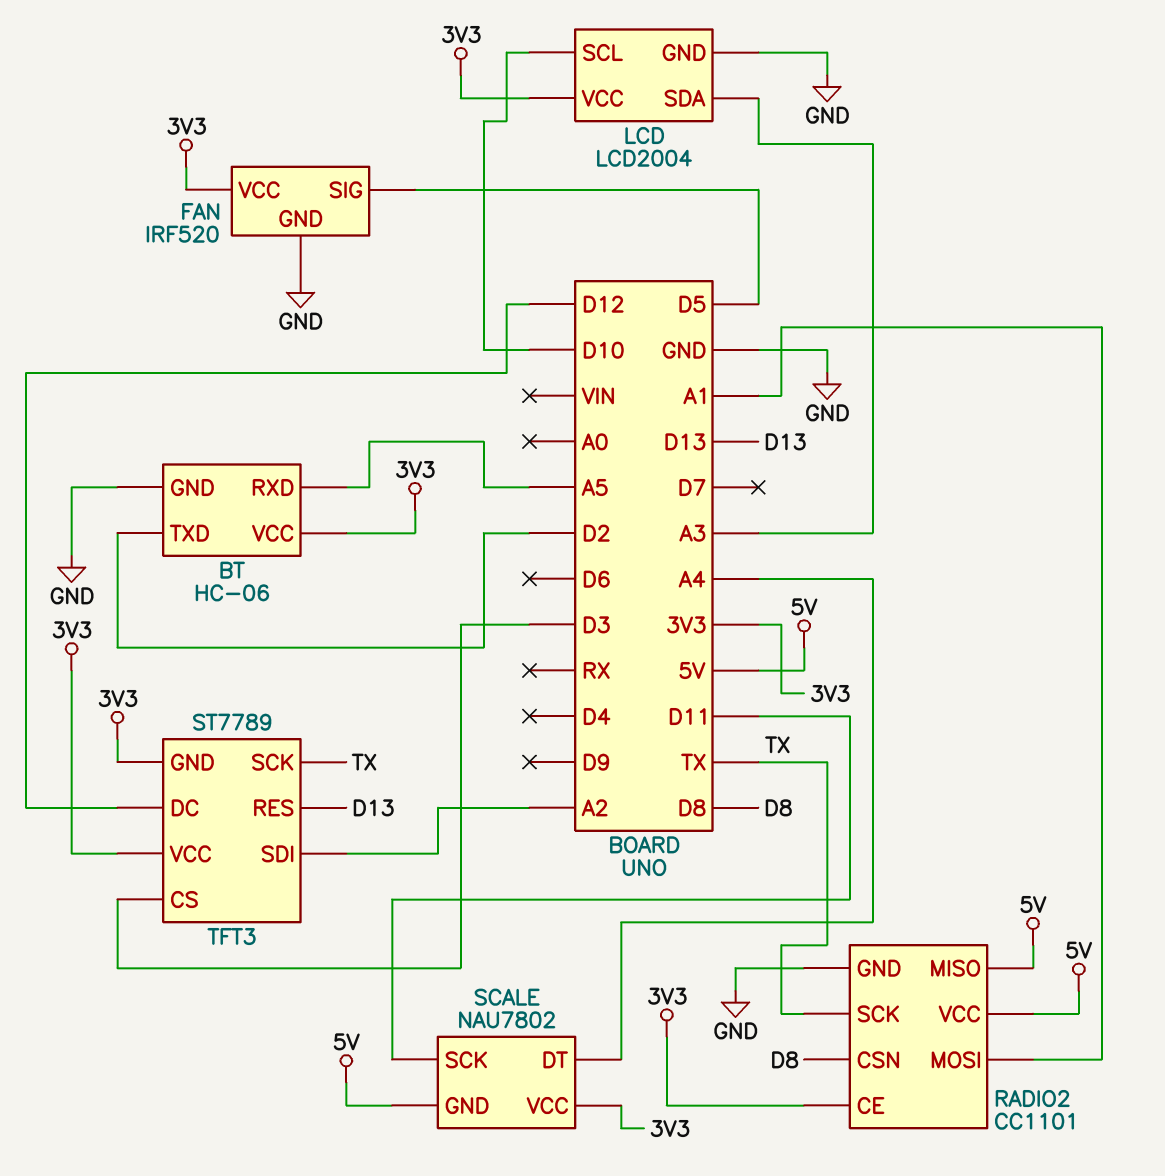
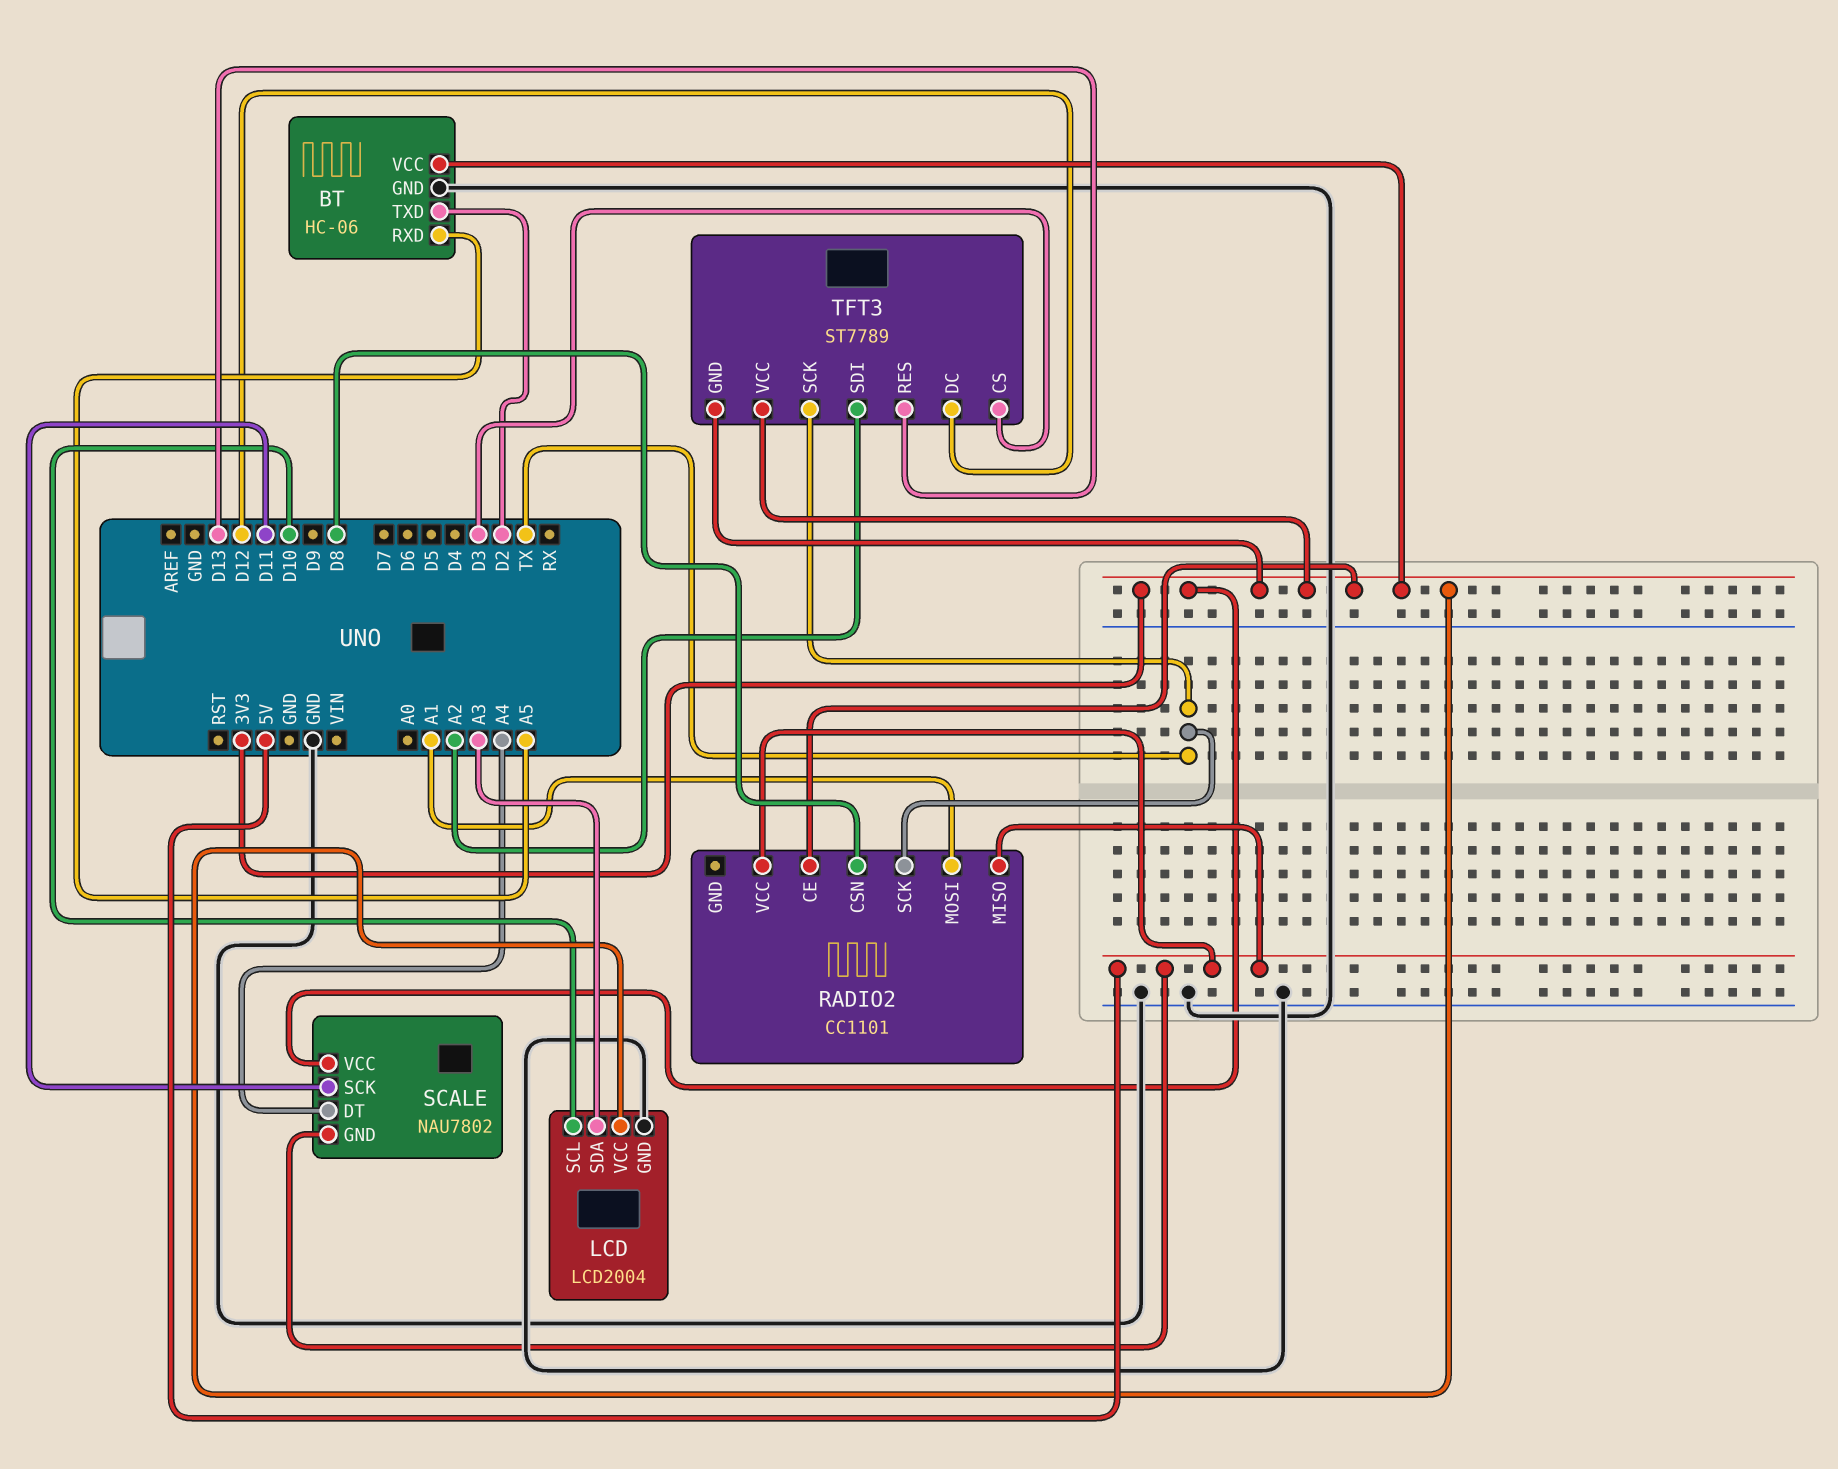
FAN: IRF520 -> none
FAN pin GND: GND -> none
FAN pin SIG: D5 -> none
FAN pin VCC: 3V3 -> none
RADIO2 pin GND: GND -> none

